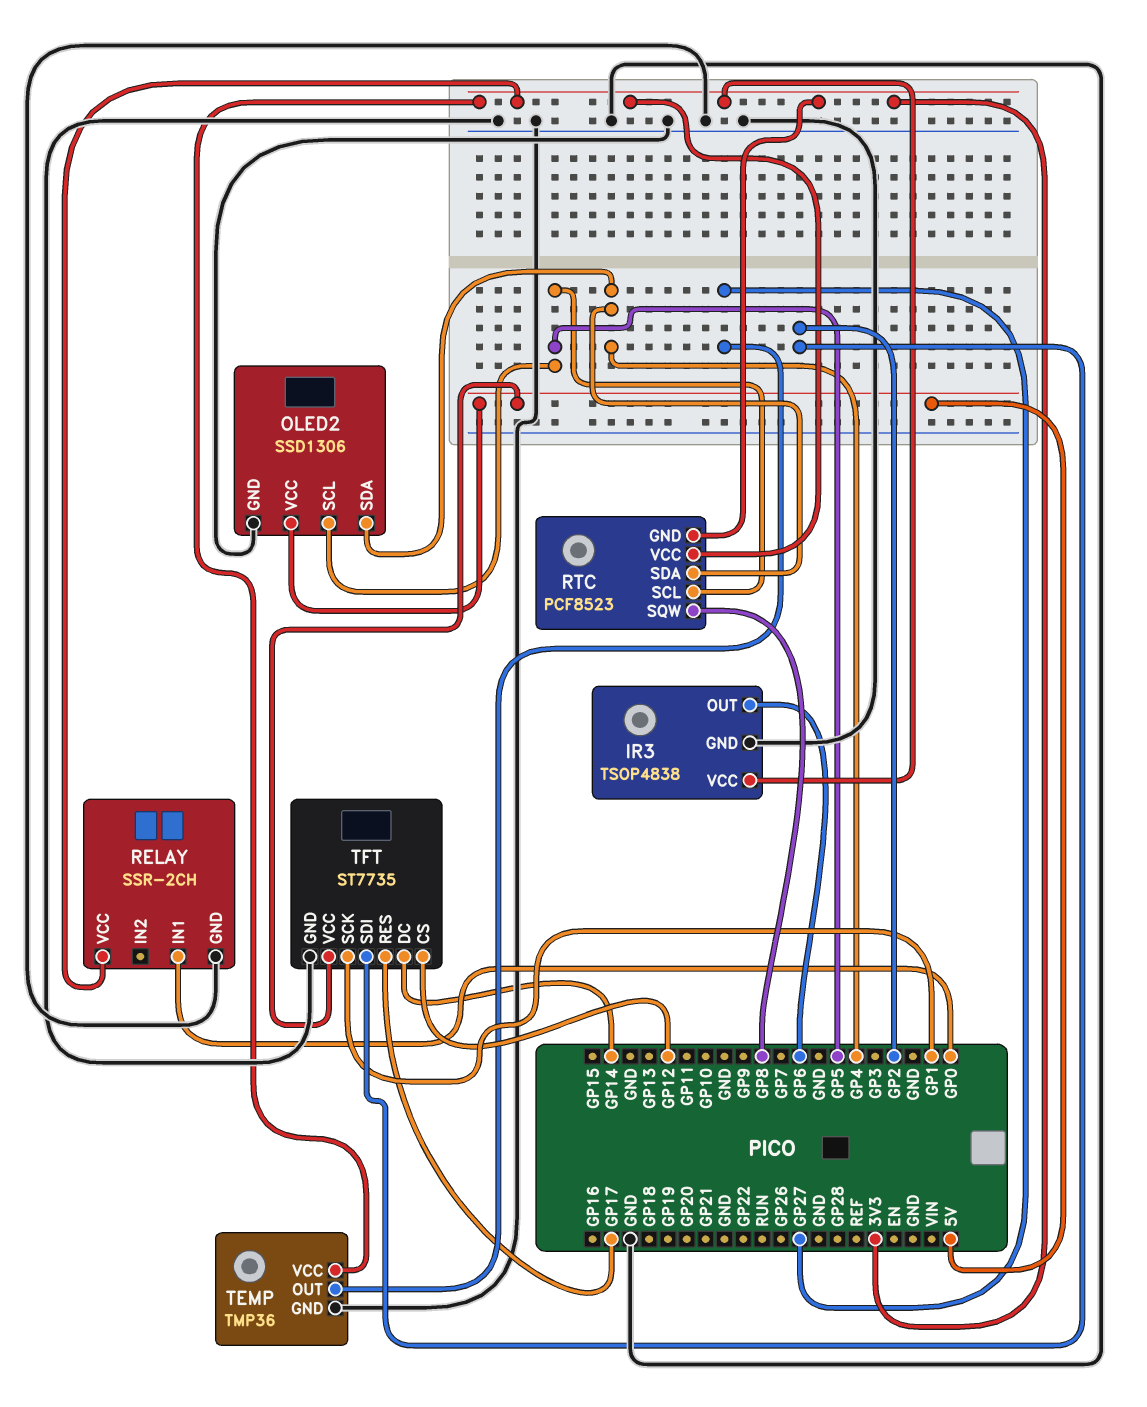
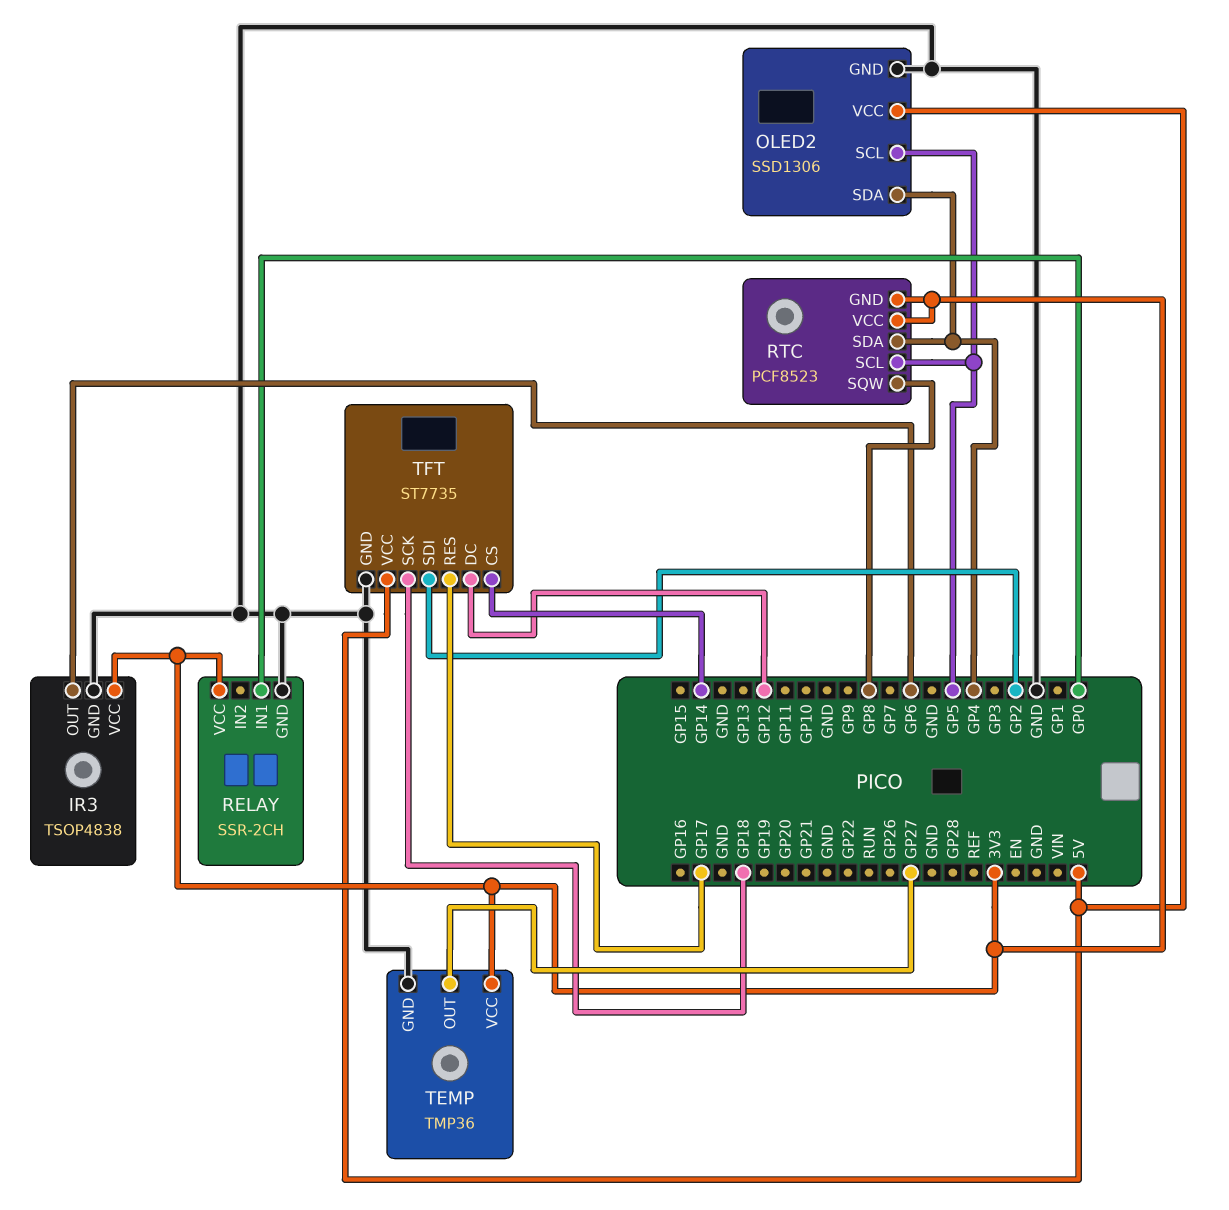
TFT pin CS: GP12 -> GP14
TFT pin DC: GP14 -> GP12
TFT pin SCK: GP1 -> GP18

